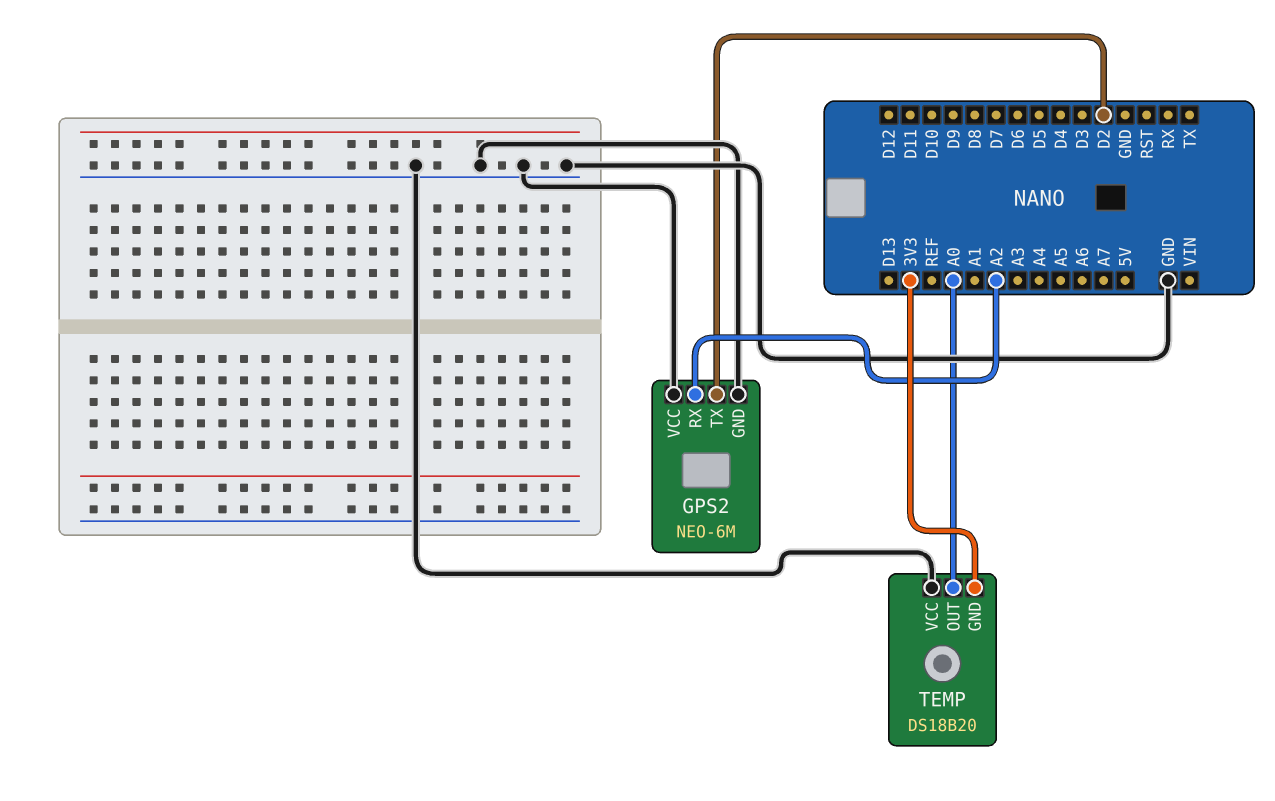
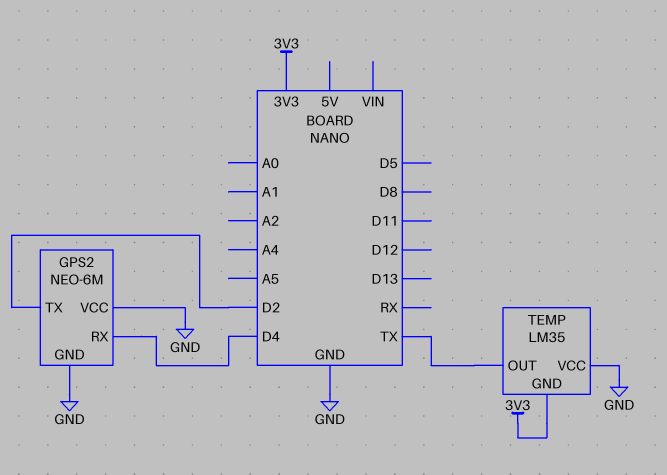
GPS2 pin RX: A2 -> D4
TEMP: DS18B20 -> LM35
TEMP pin OUT: A0 -> TX

